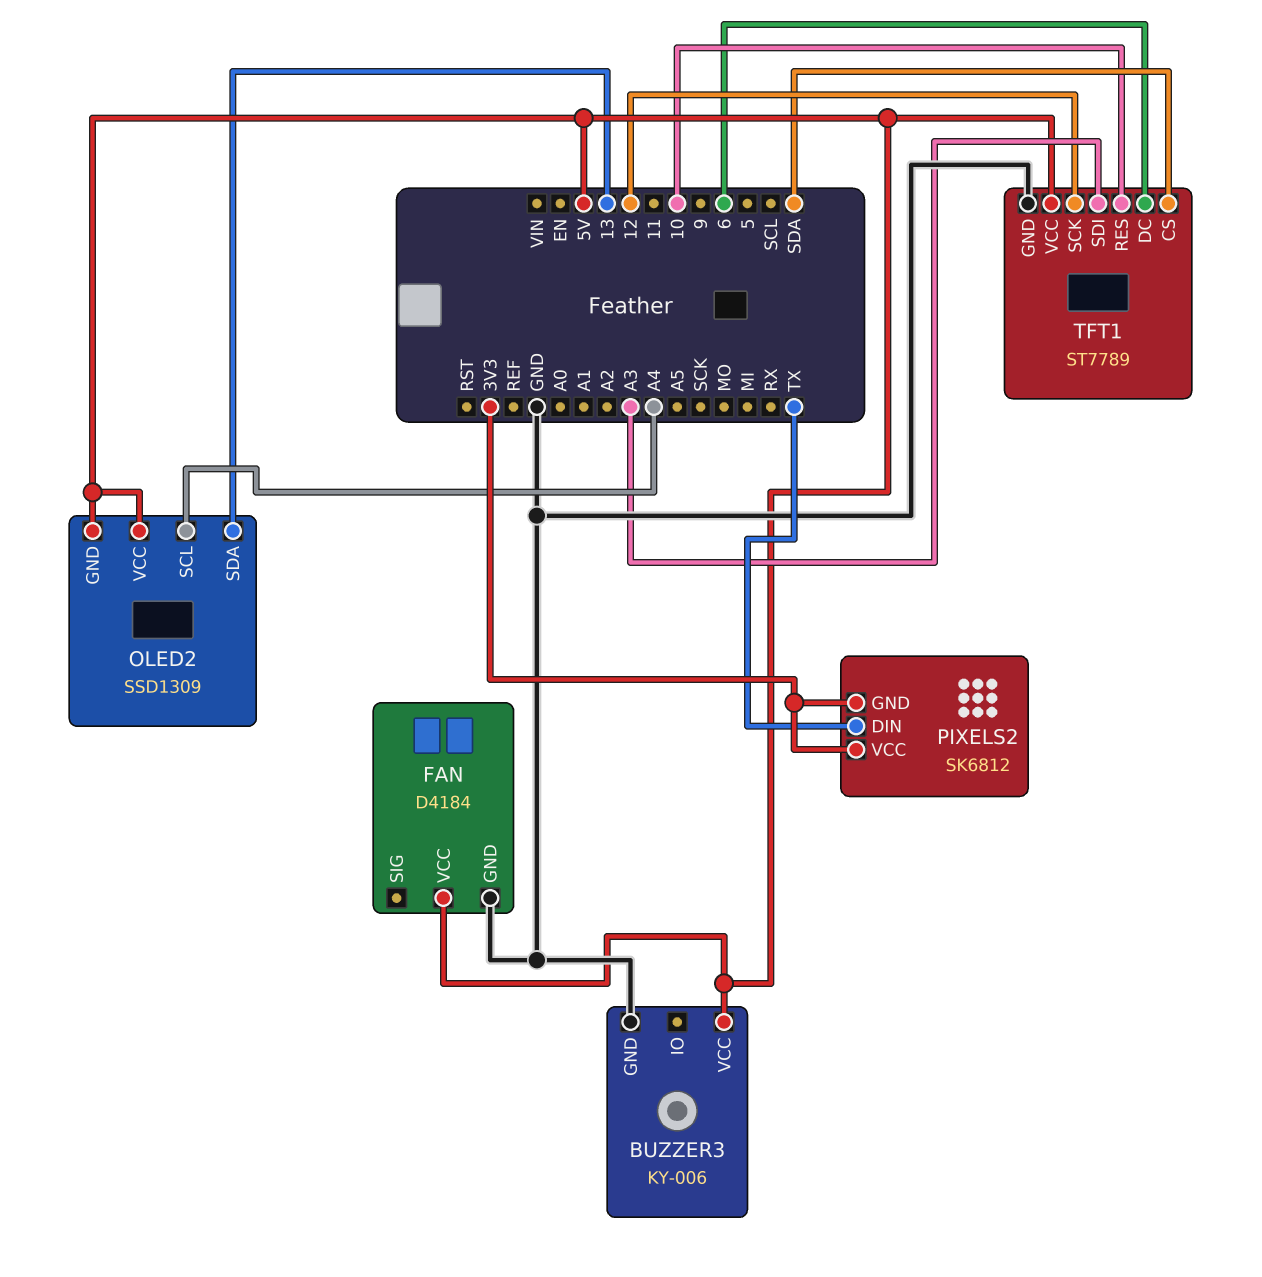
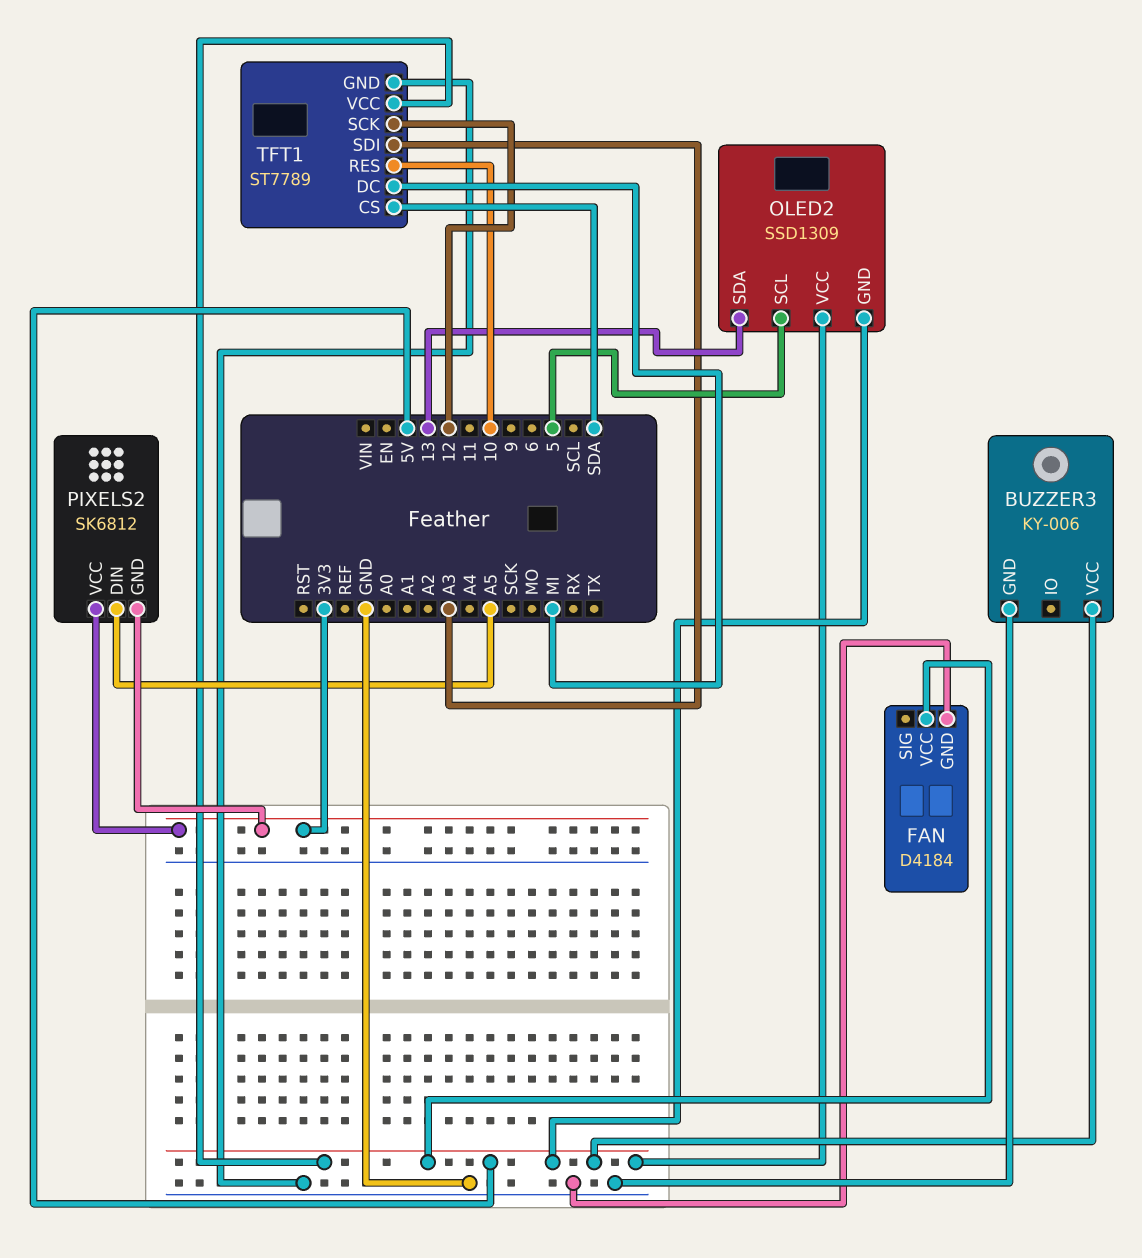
OLED2 pin SCL: A4 -> 5
PIXELS2 pin DIN: TX -> A5
TFT1 pin DC: 6 -> MI

